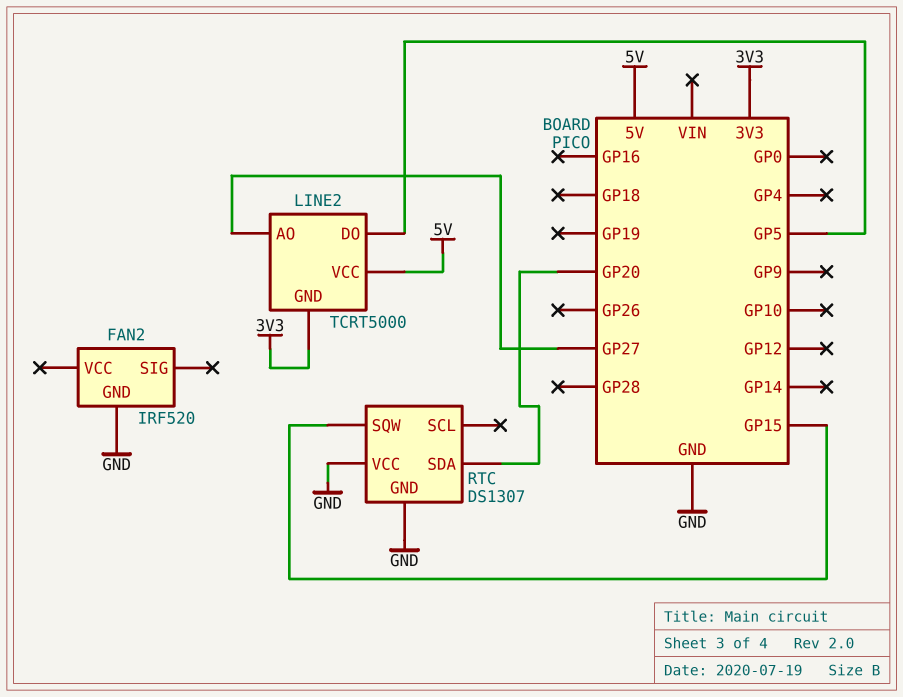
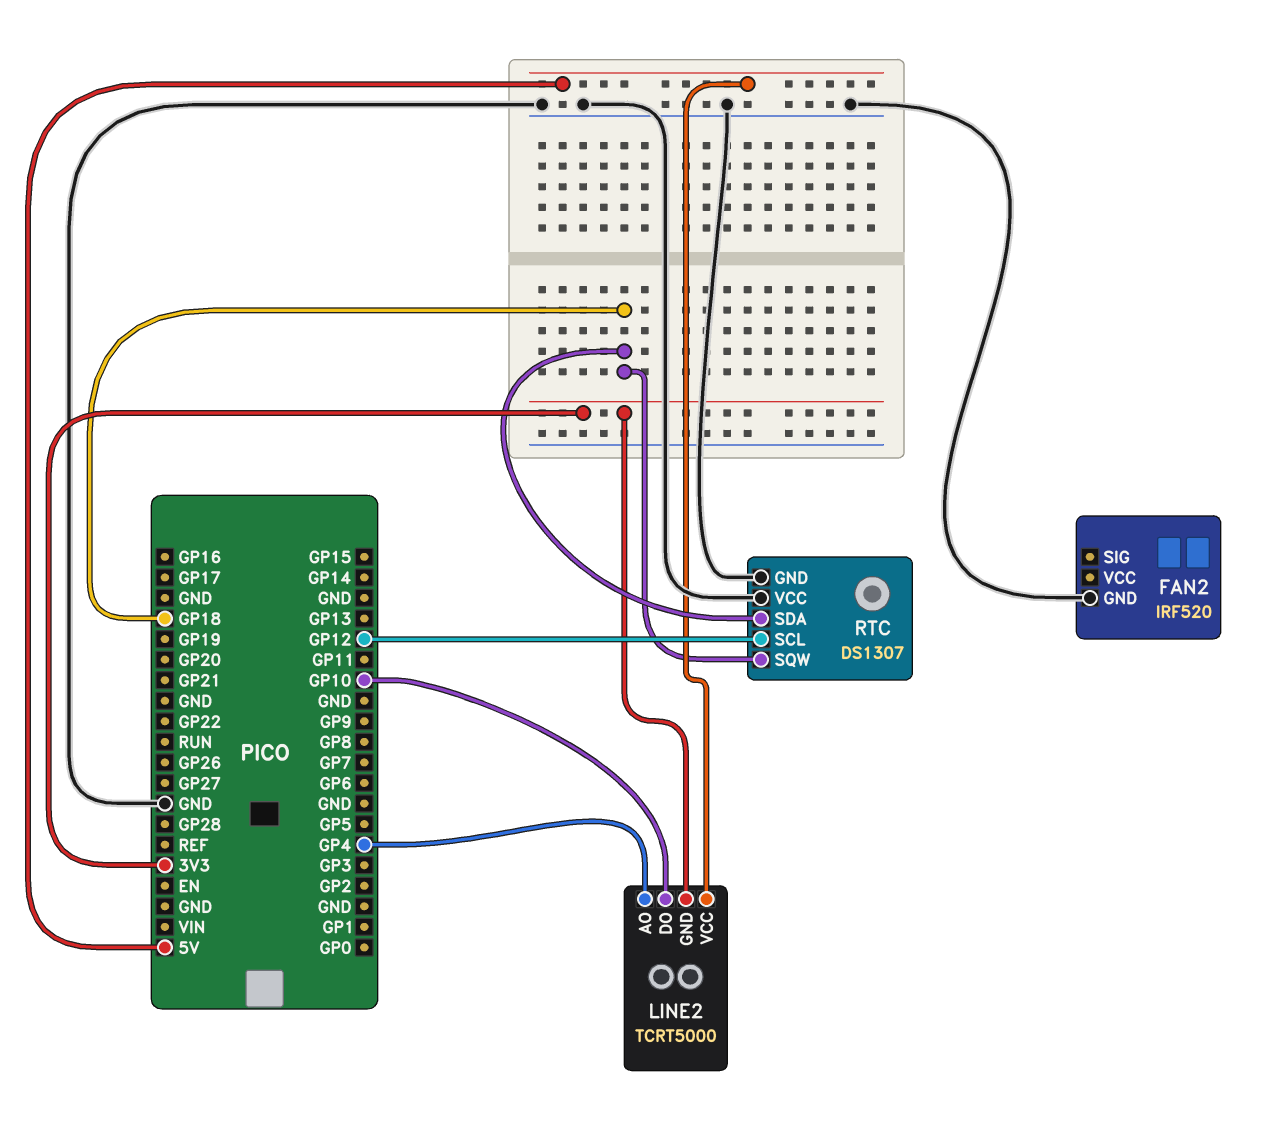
LINE2 pin AO: GP27 -> GP4
LINE2 pin DO: GP5 -> GP10
RTC pin SCL: none -> GP12
RTC pin SDA: GP20 -> GP18
RTC pin SQW: GP15 -> GP18

